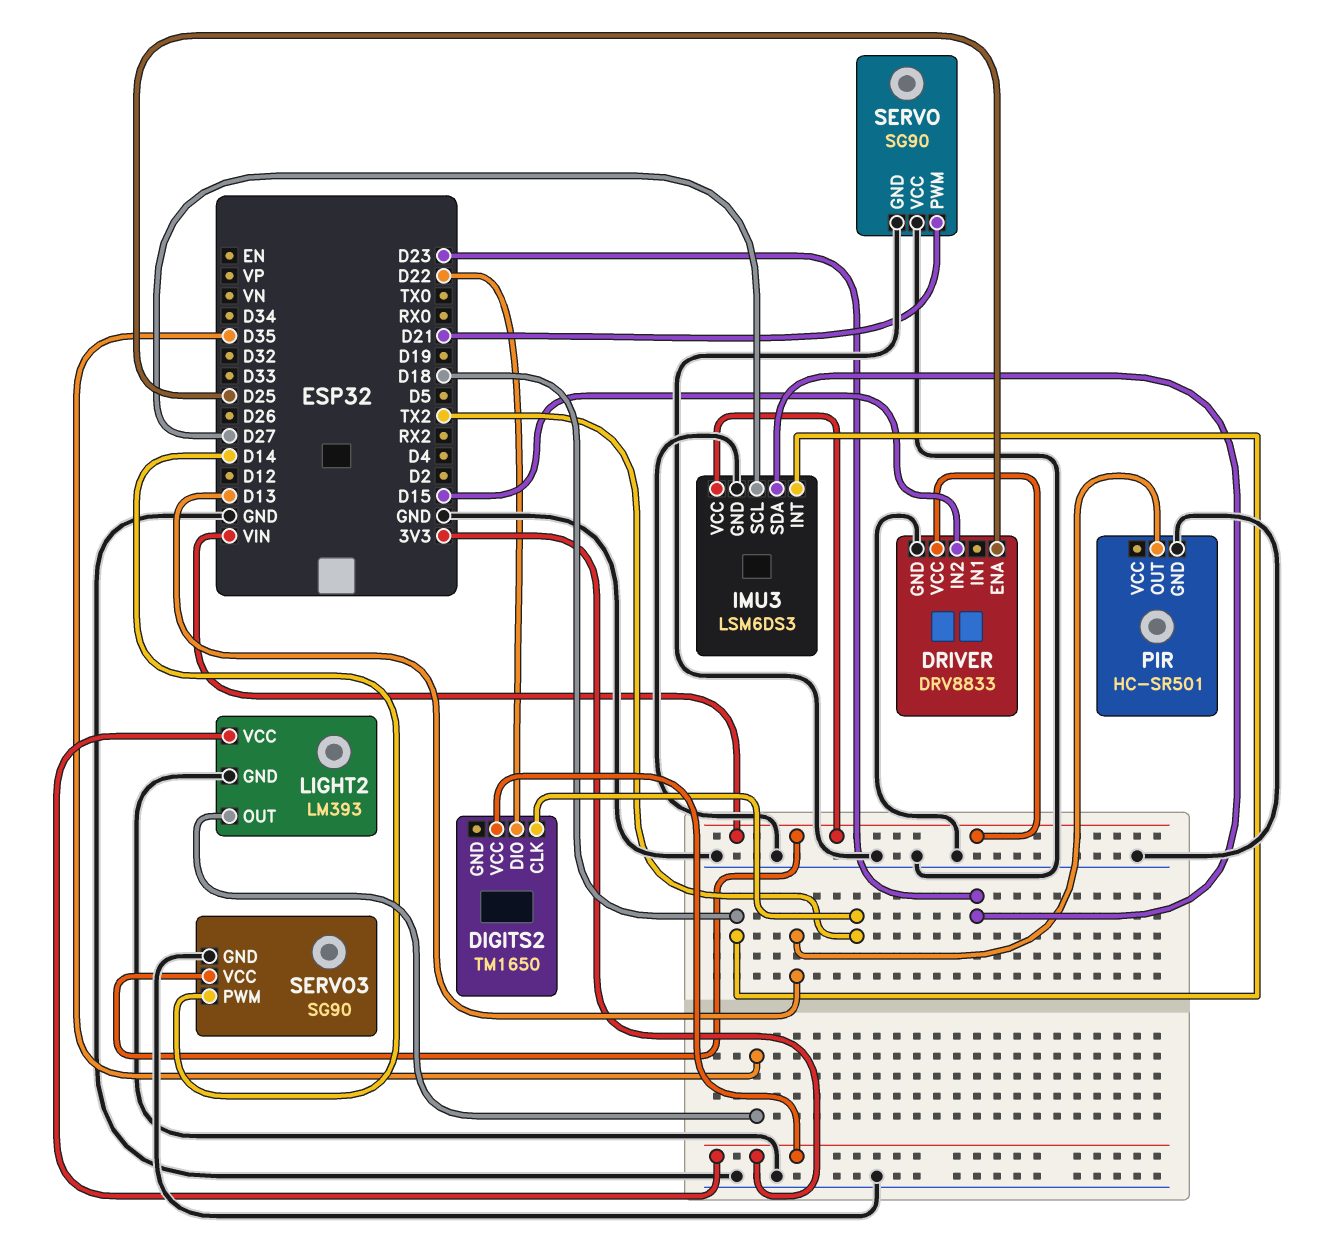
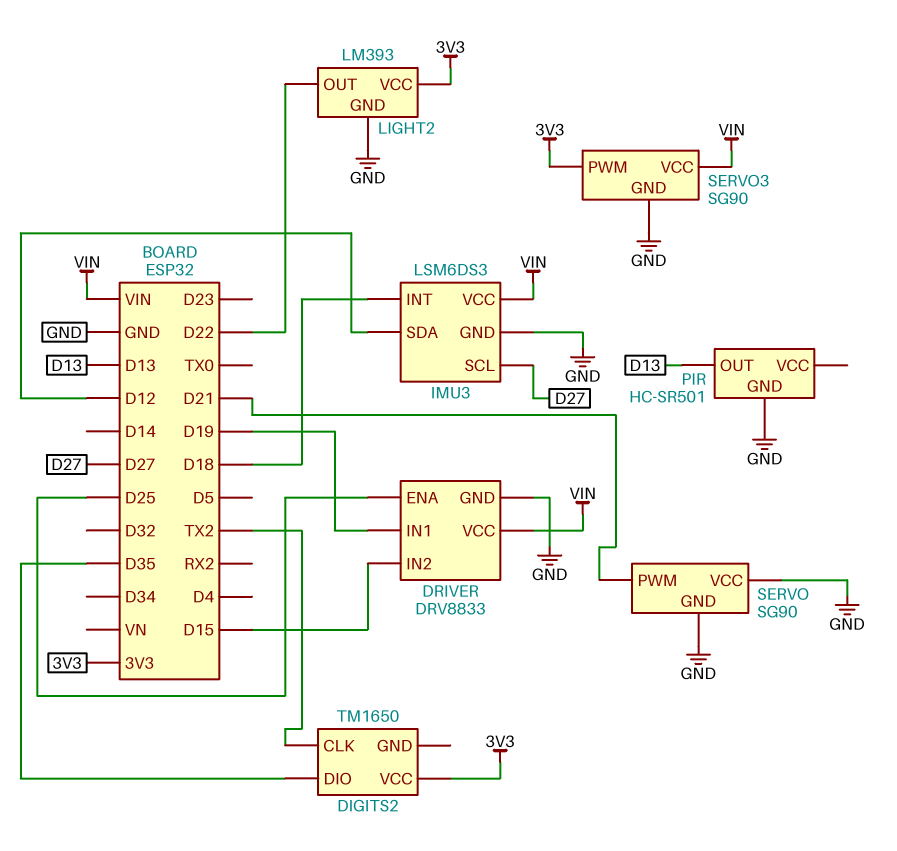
DIGITS2 pin DIO: D22 -> D35
DRIVER pin IN1: none -> D19
IMU3 pin SDA: D23 -> D12
LIGHT2 pin OUT: D35 -> D22
SERVO3 pin PWM: D14 -> 3V3

